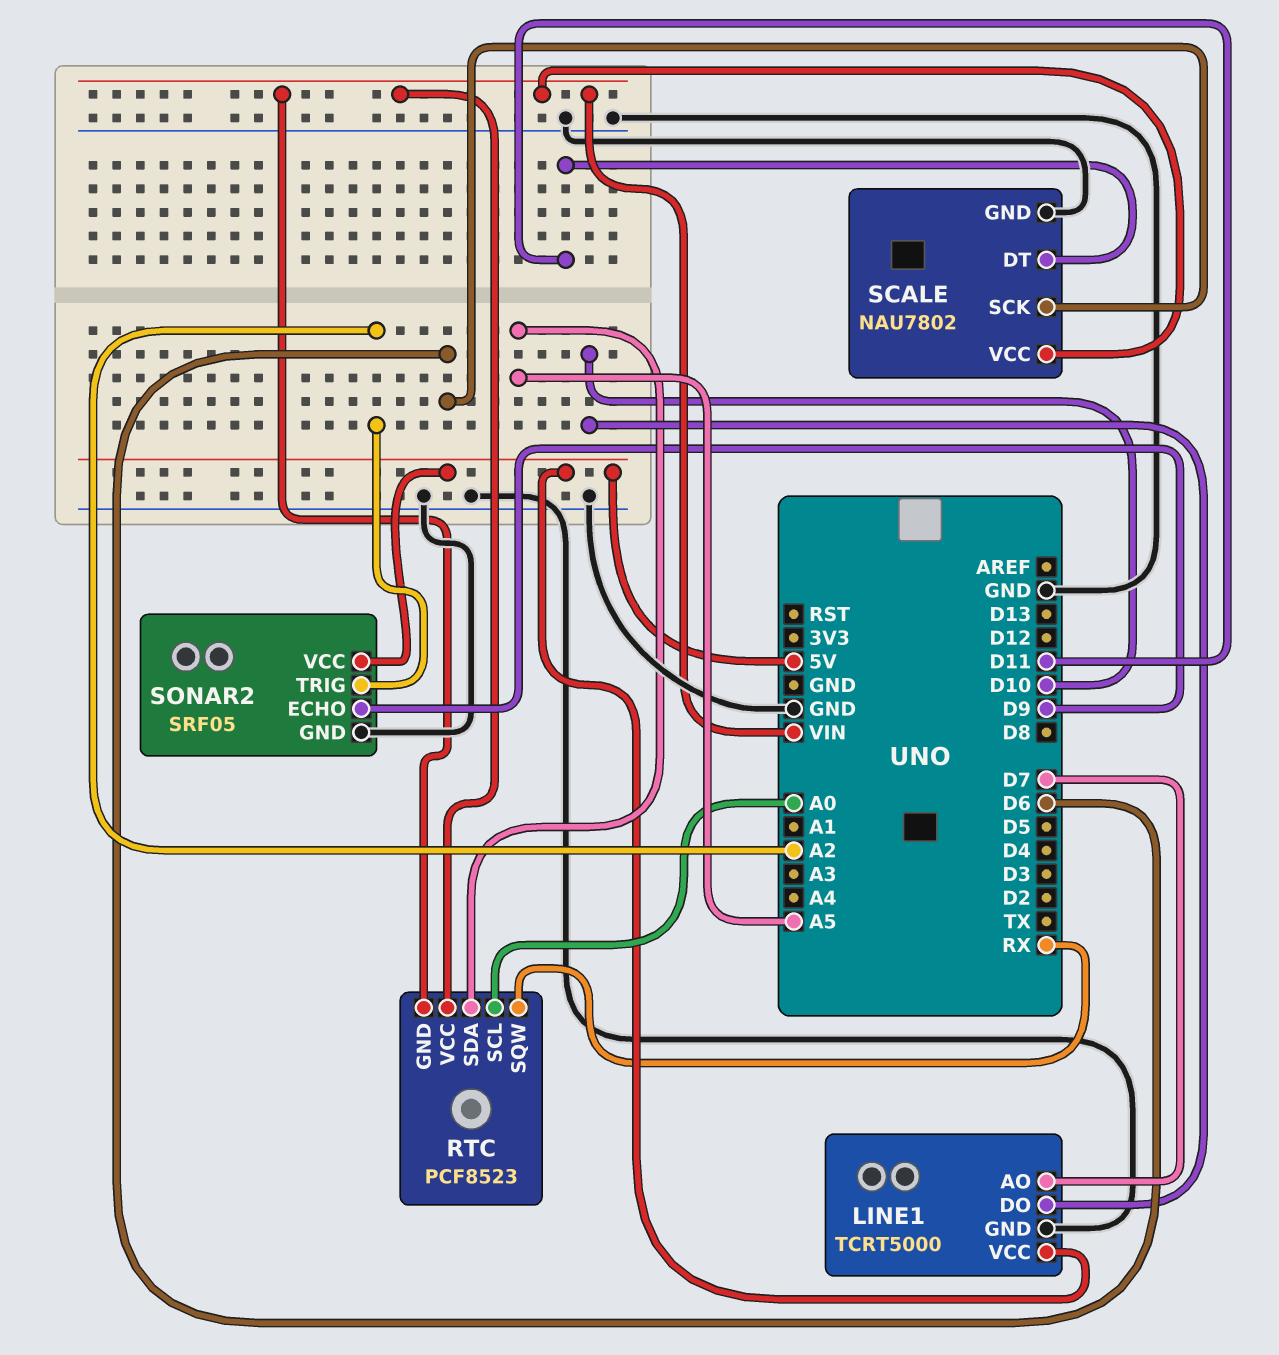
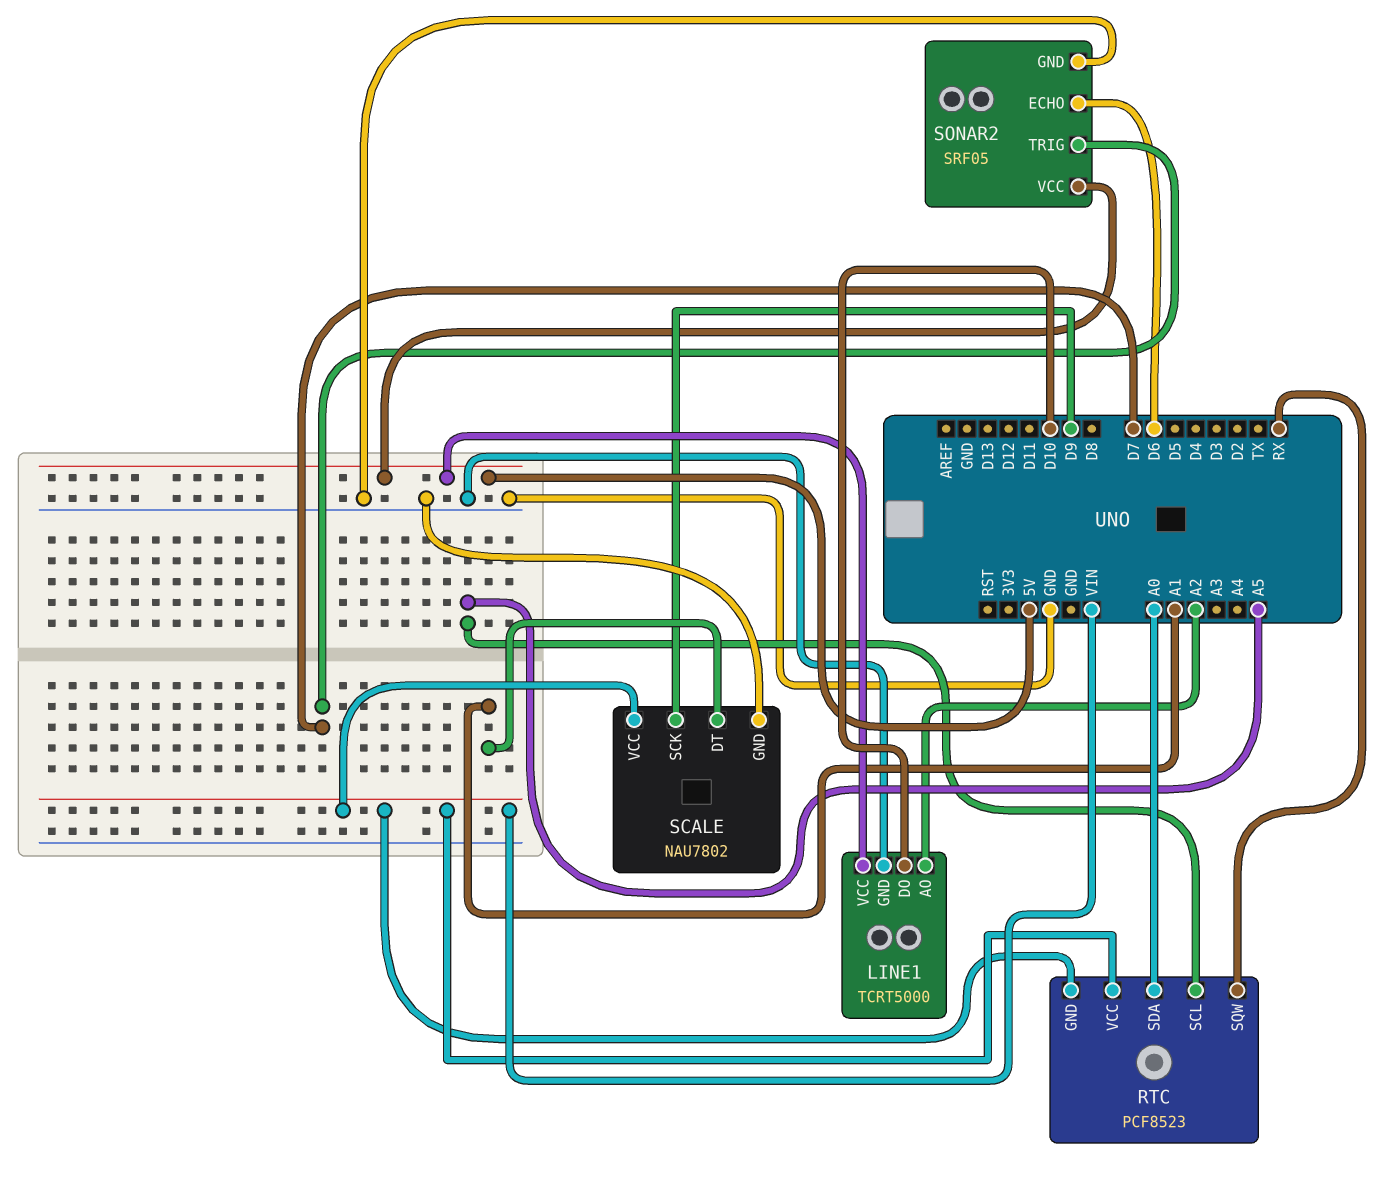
LINE1 pin AO: D7 -> A2
RTC pin SCL: A0 -> A5
RTC pin SDA: A5 -> A0
SCALE pin DT: D11 -> A1
SCALE pin SCK: D6 -> D9
SONAR2 pin ECHO: D9 -> D6
SONAR2 pin TRIG: A2 -> D7

